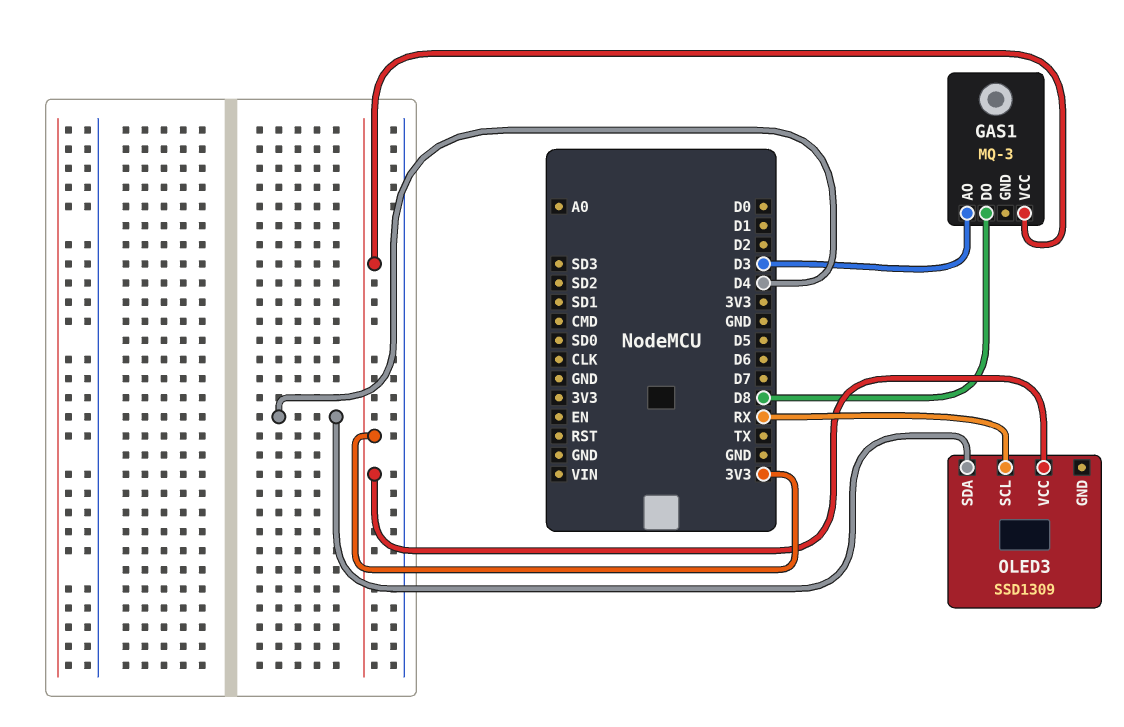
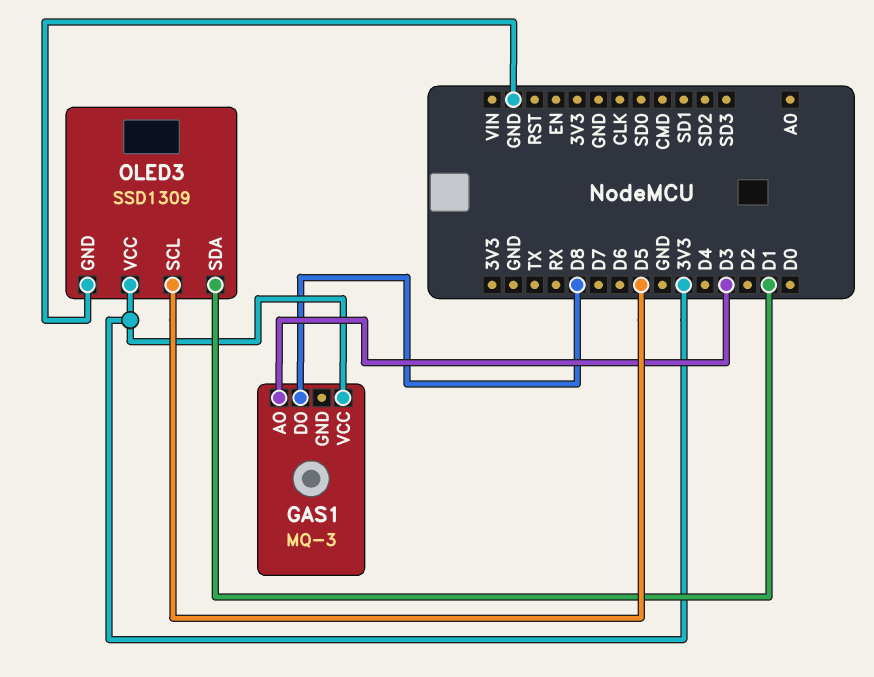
OLED3 pin GND: none -> GND
OLED3 pin SCL: RX -> D5
OLED3 pin SDA: D4 -> D1

